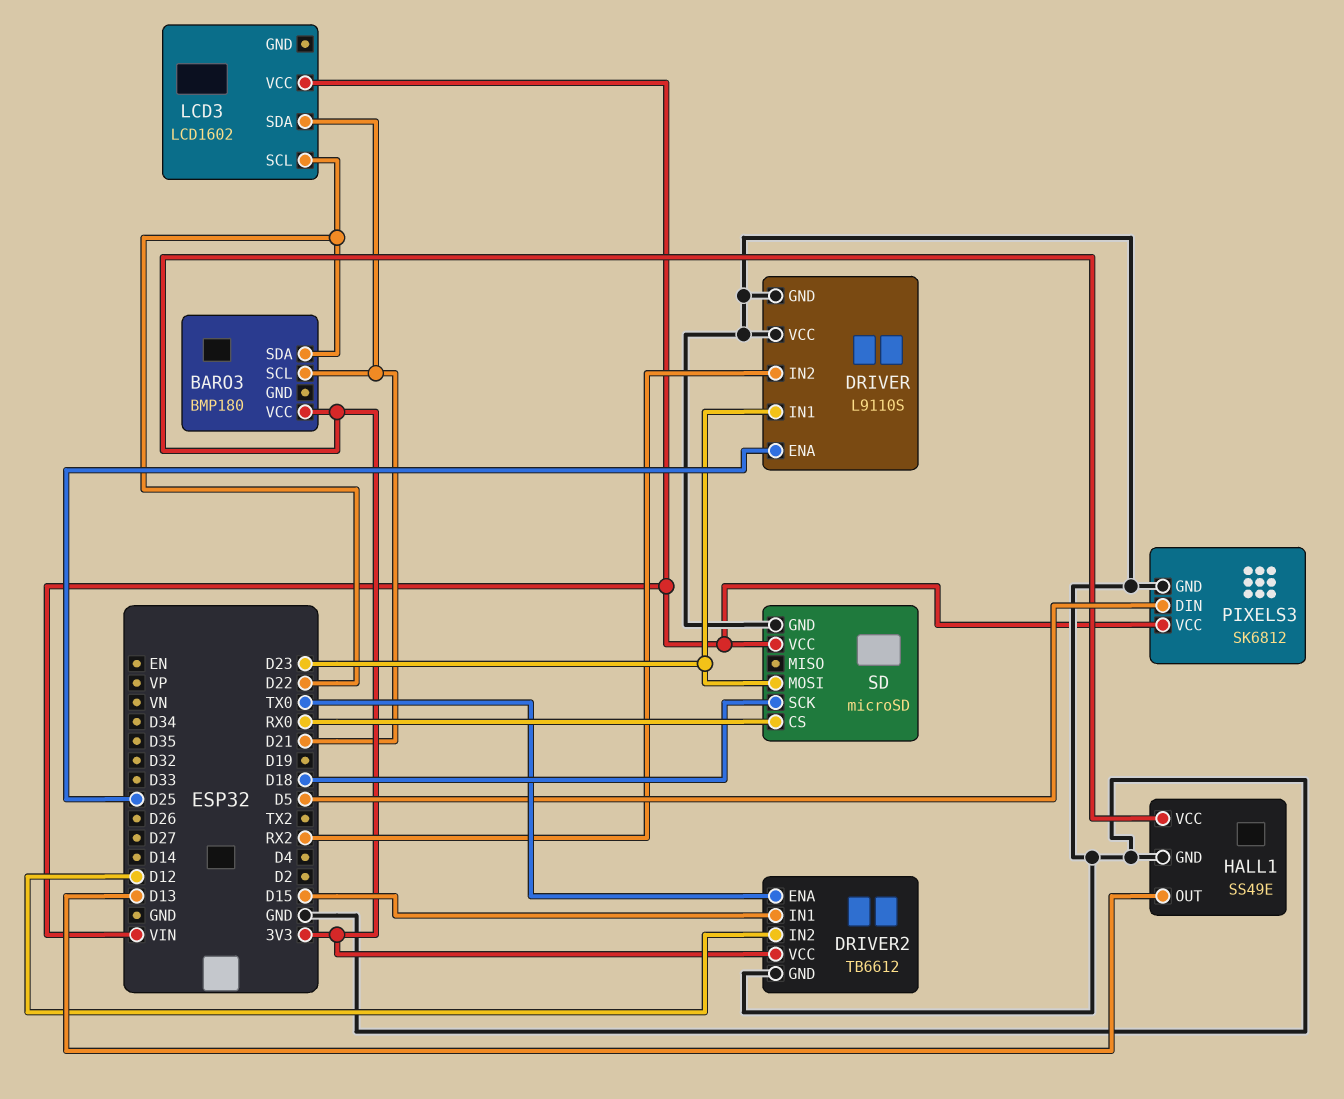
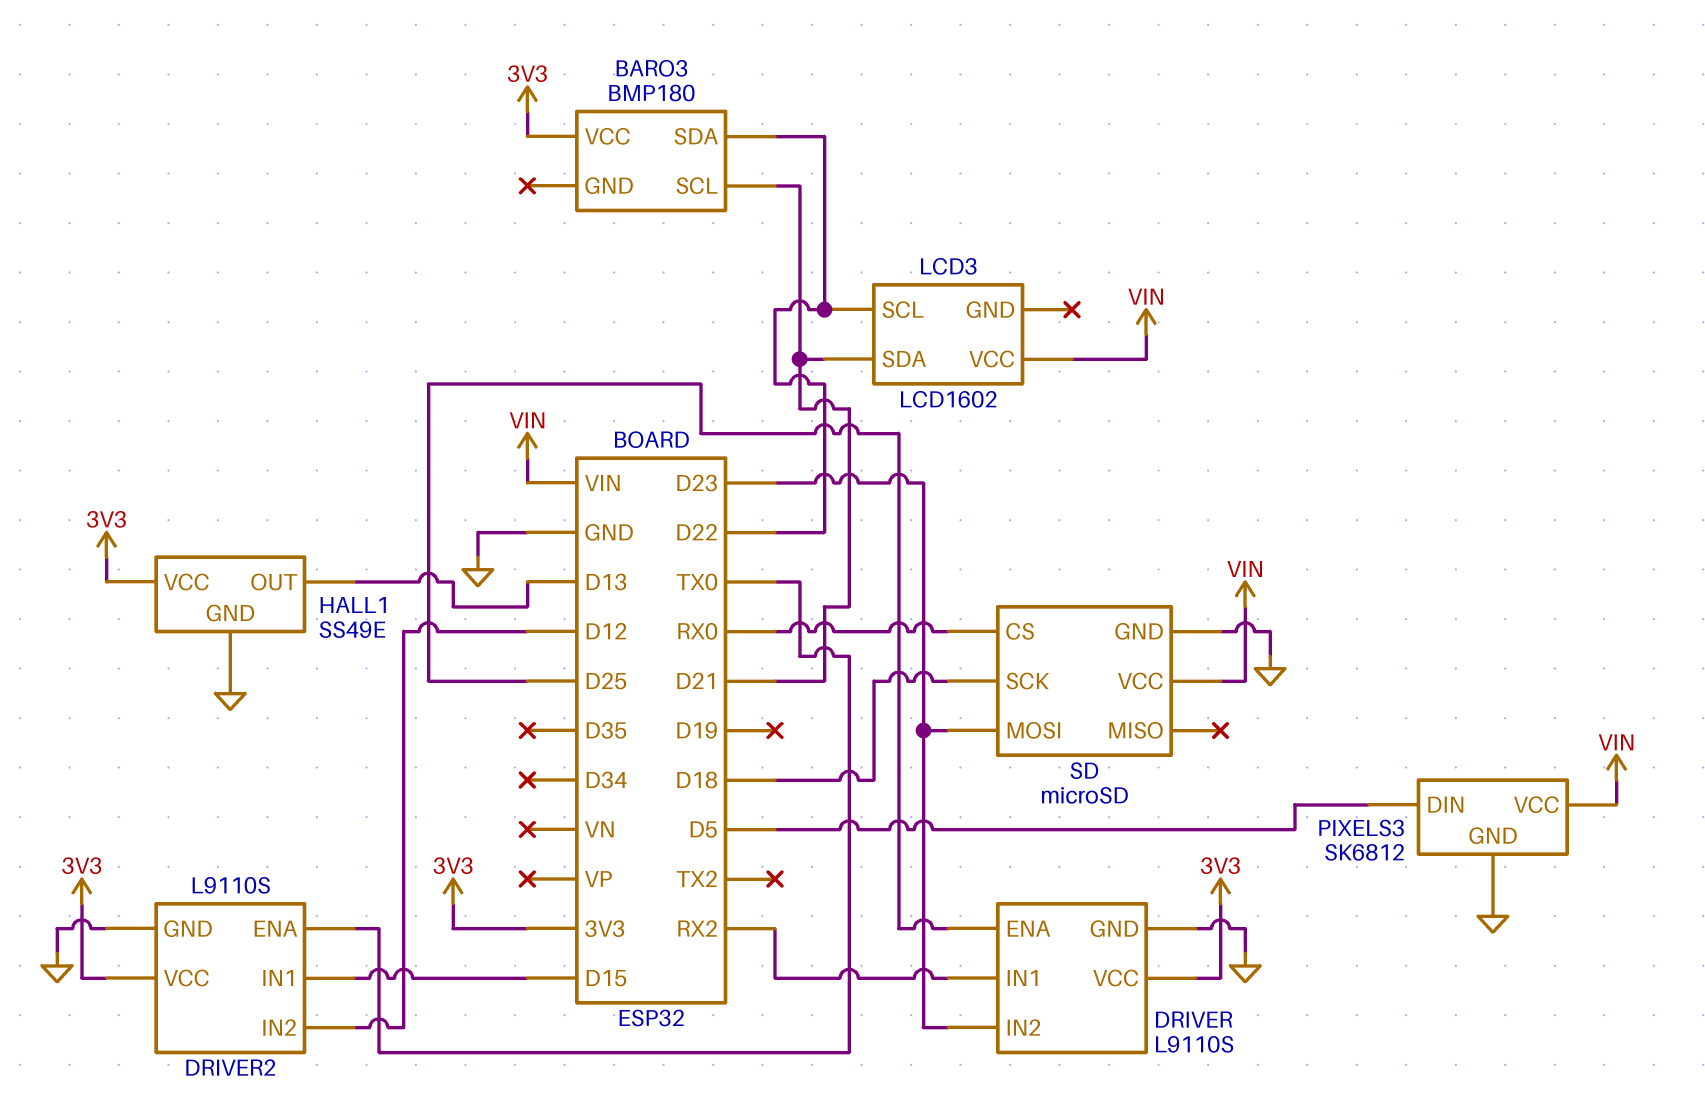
DRIVER pin IN1: D23 -> RX2
DRIVER pin IN2: RX2 -> D23
DRIVER pin VCC: GND -> 3V3
DRIVER2: TB6612 -> L9110S

